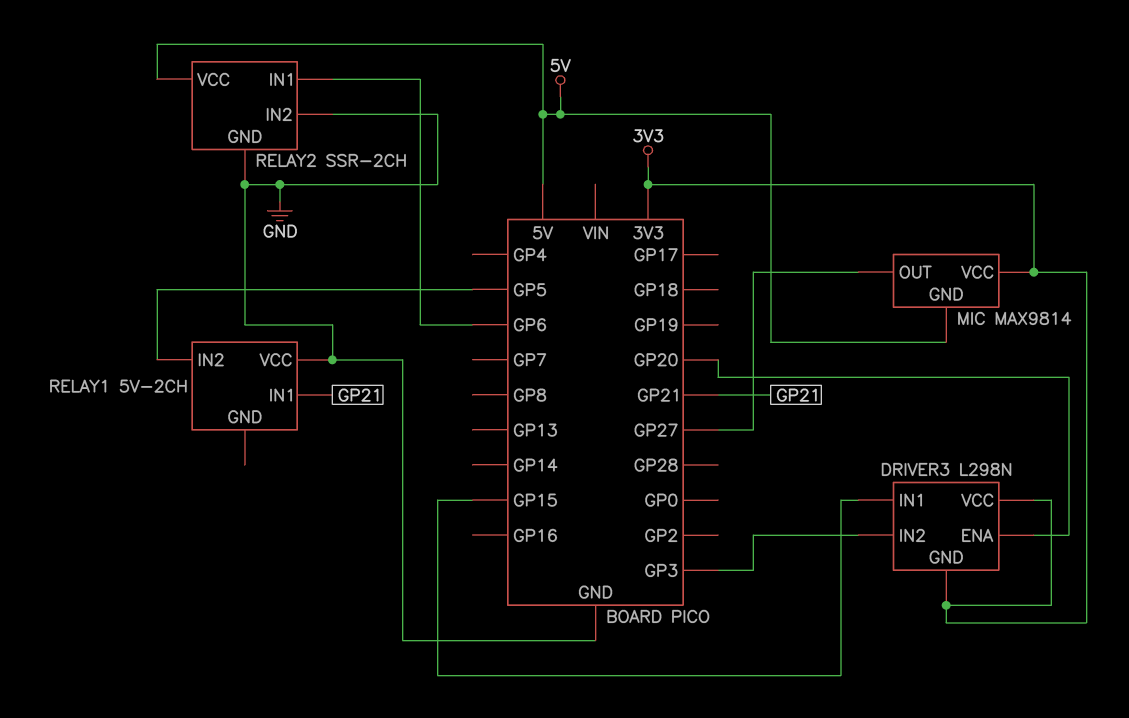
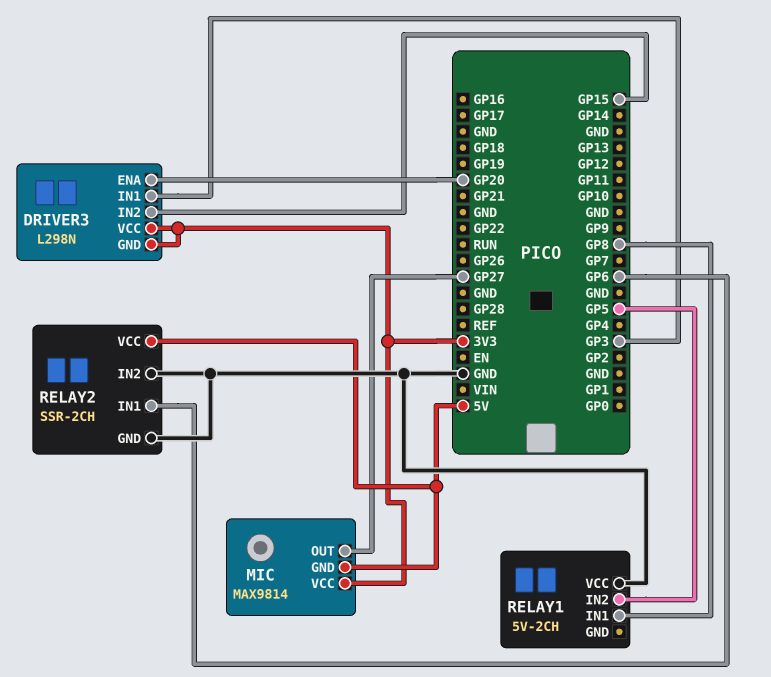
DRIVER3 pin IN1: GP15 -> GP3
DRIVER3 pin IN2: GP3 -> GP15
RELAY1 pin IN1: GP21 -> GP8

